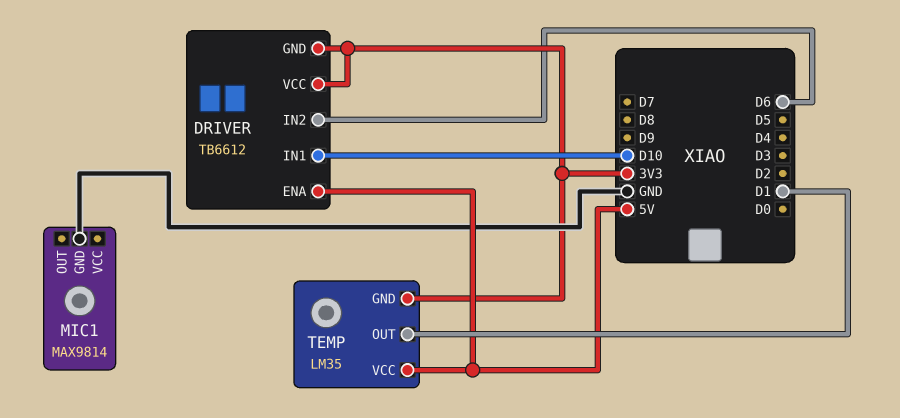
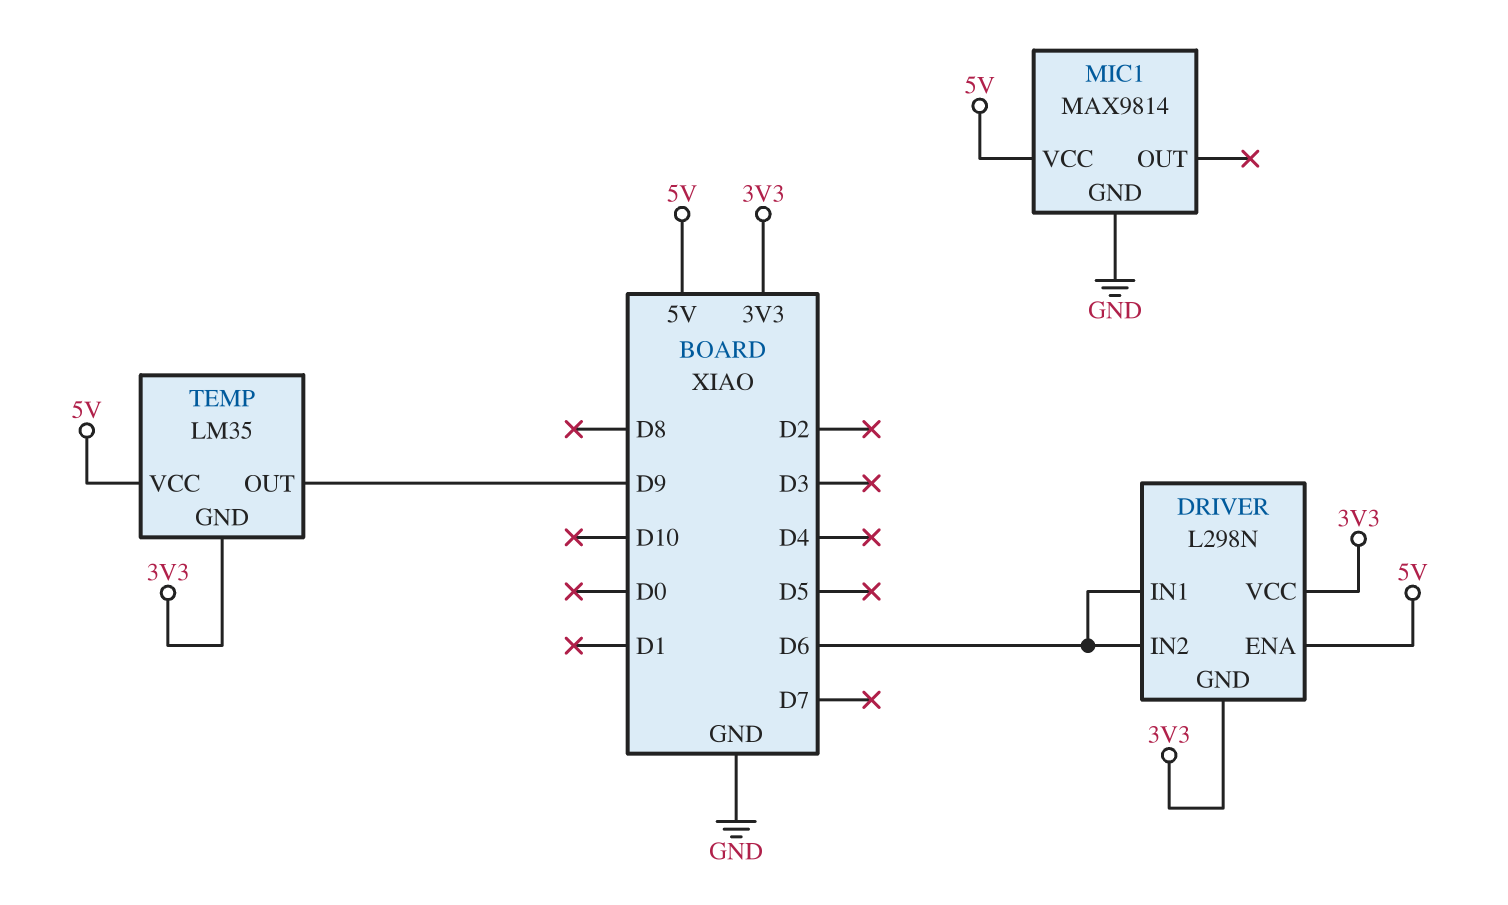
DRIVER: TB6612 -> L298N
DRIVER pin IN1: D10 -> D6
MIC1 pin VCC: none -> 5V
TEMP pin OUT: D1 -> D9

